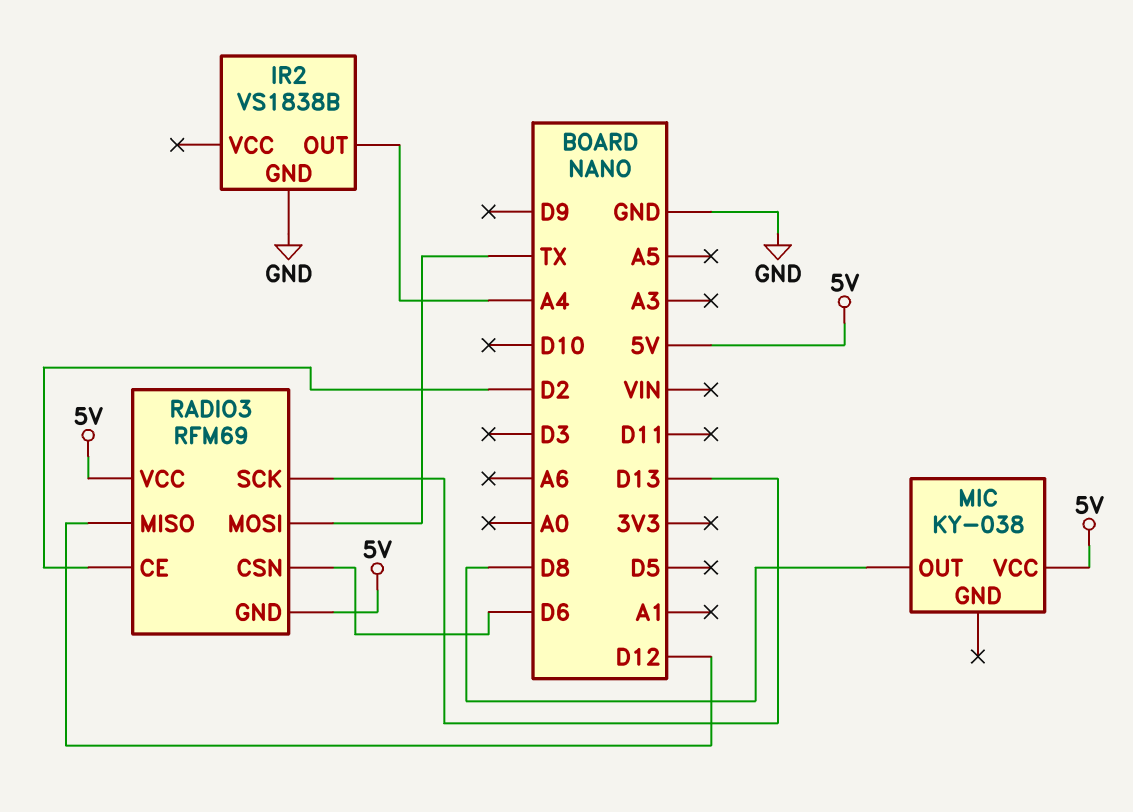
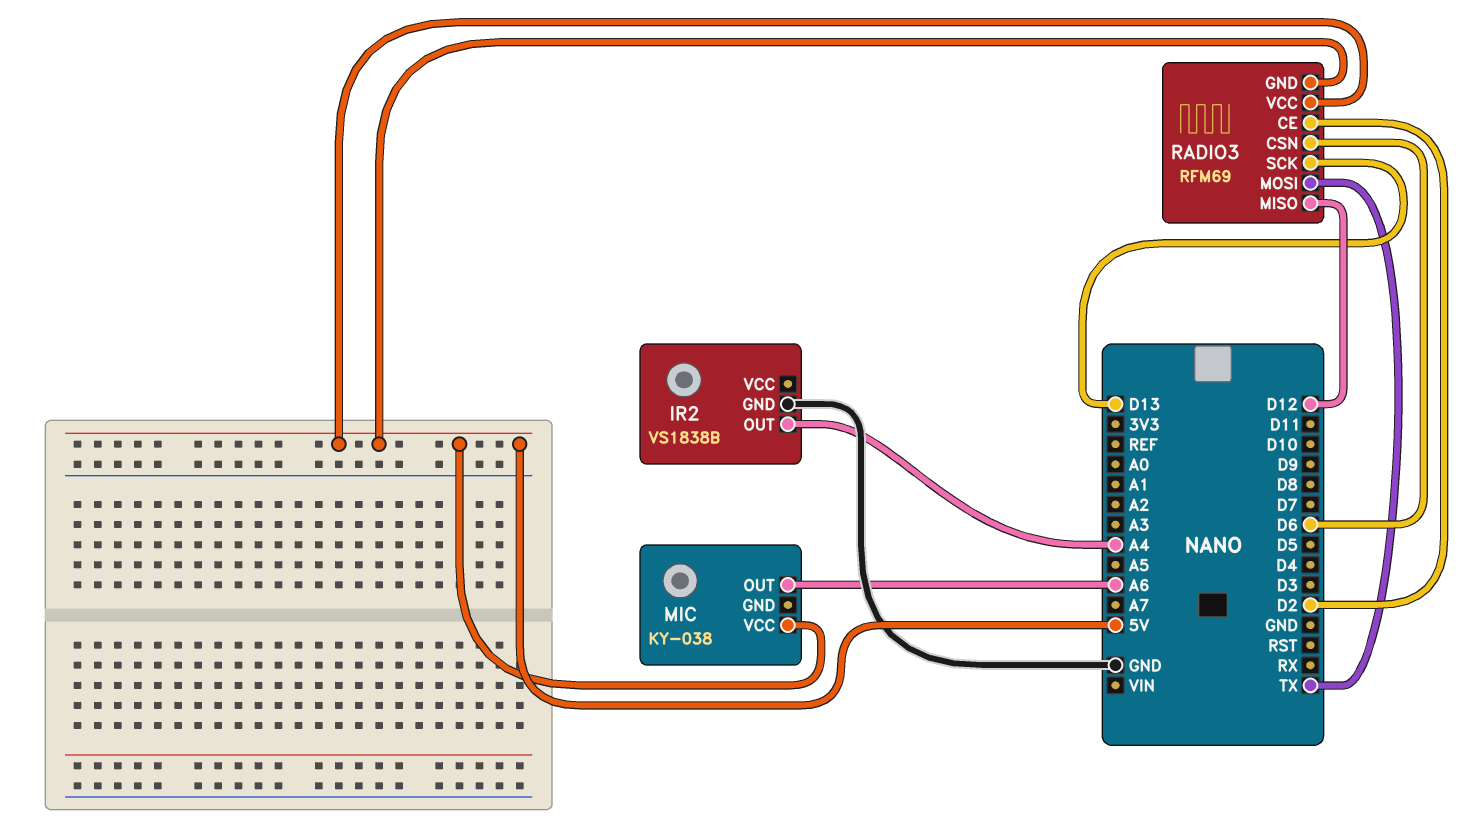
MIC pin OUT: D8 -> A6

